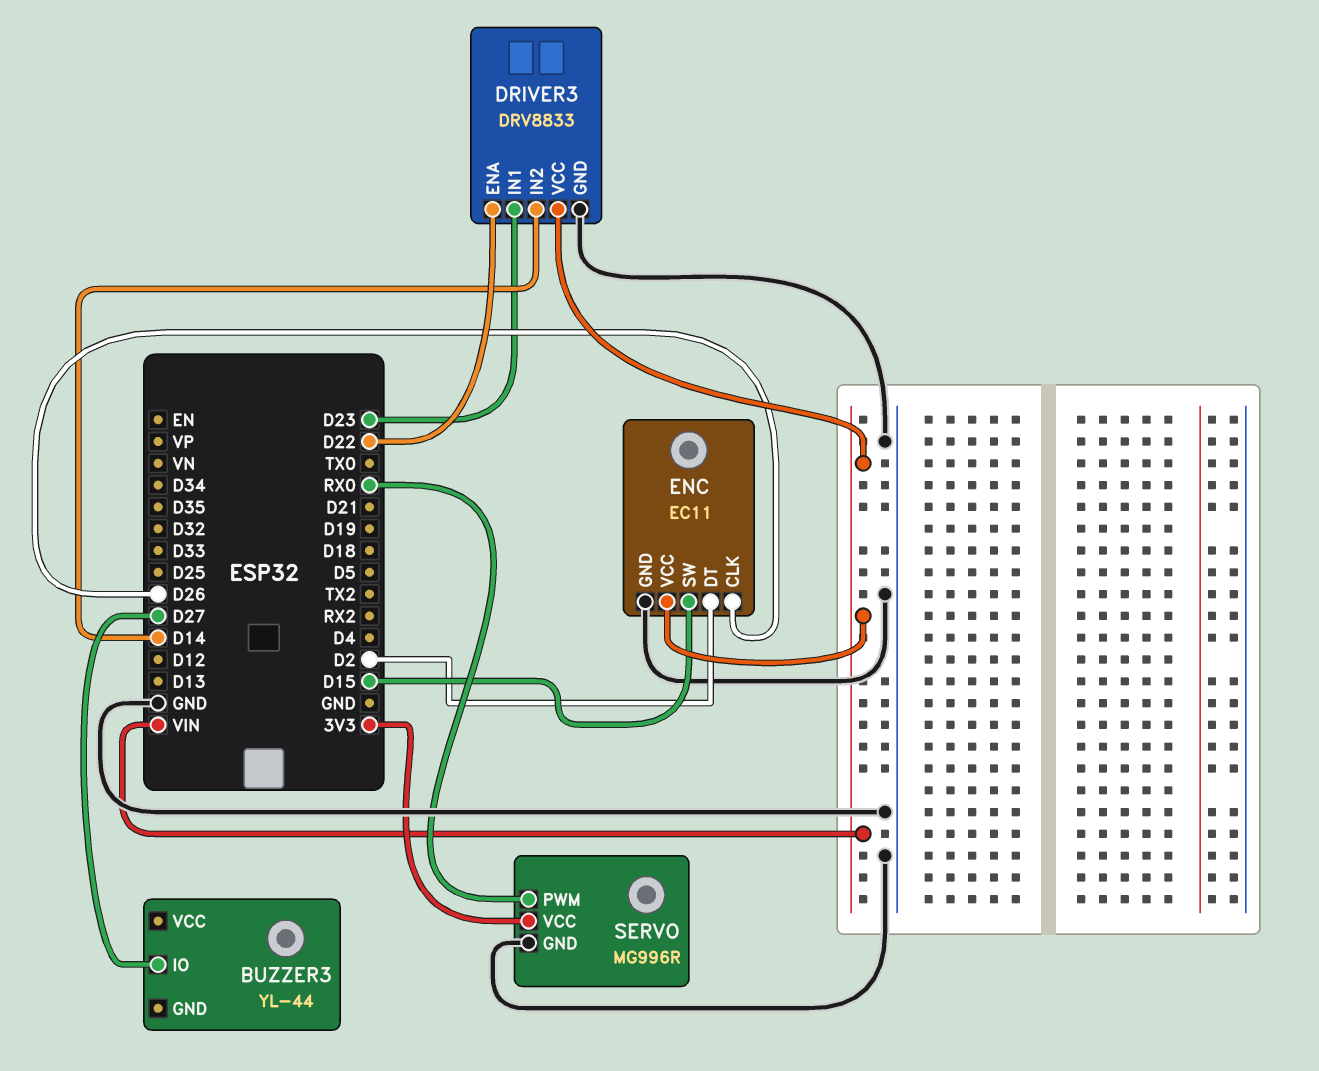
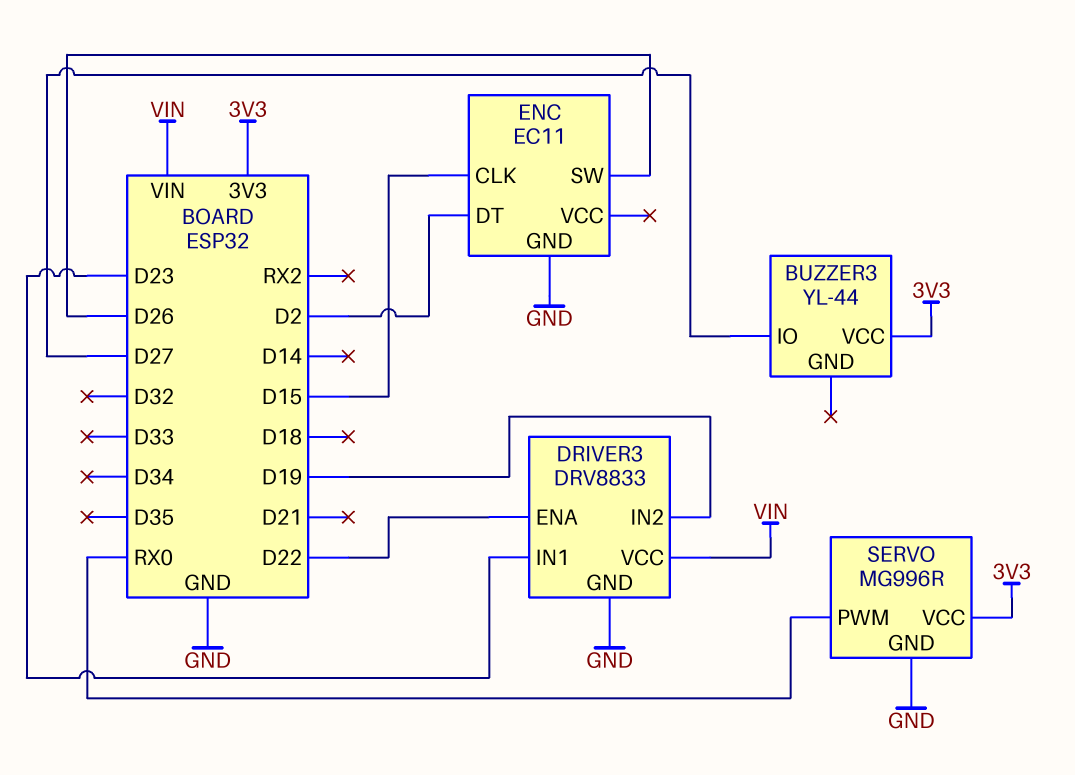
BUZZER3 pin VCC: none -> 3V3
DRIVER3 pin IN2: D14 -> D19
ENC pin CLK: D26 -> D15
ENC pin SW: D15 -> D26
ENC pin VCC: VIN -> none

